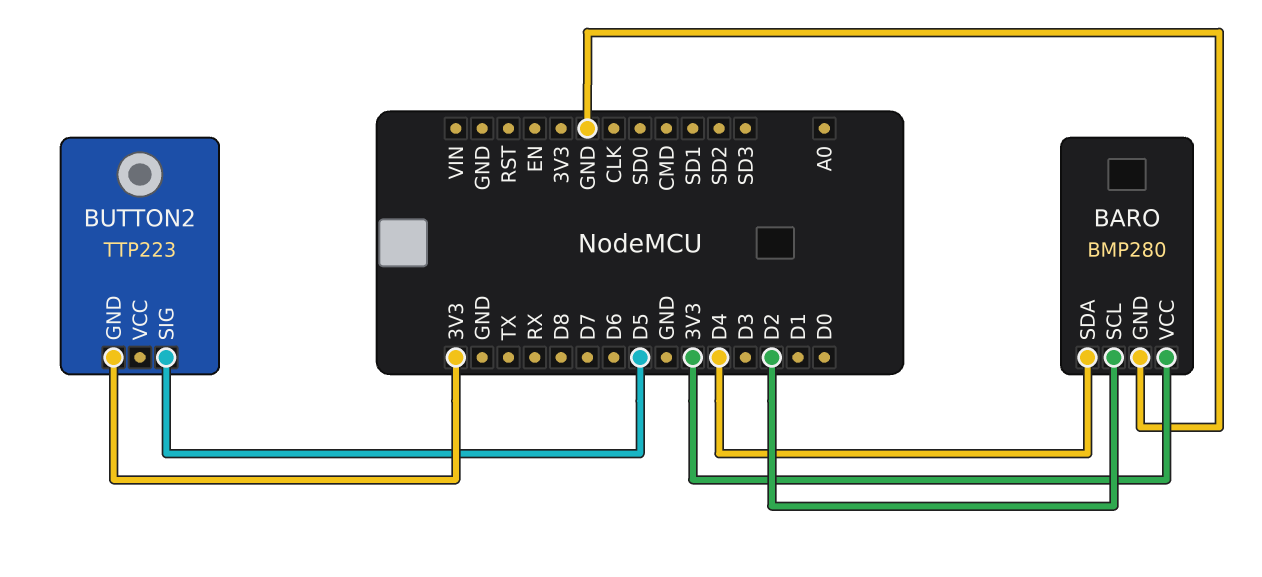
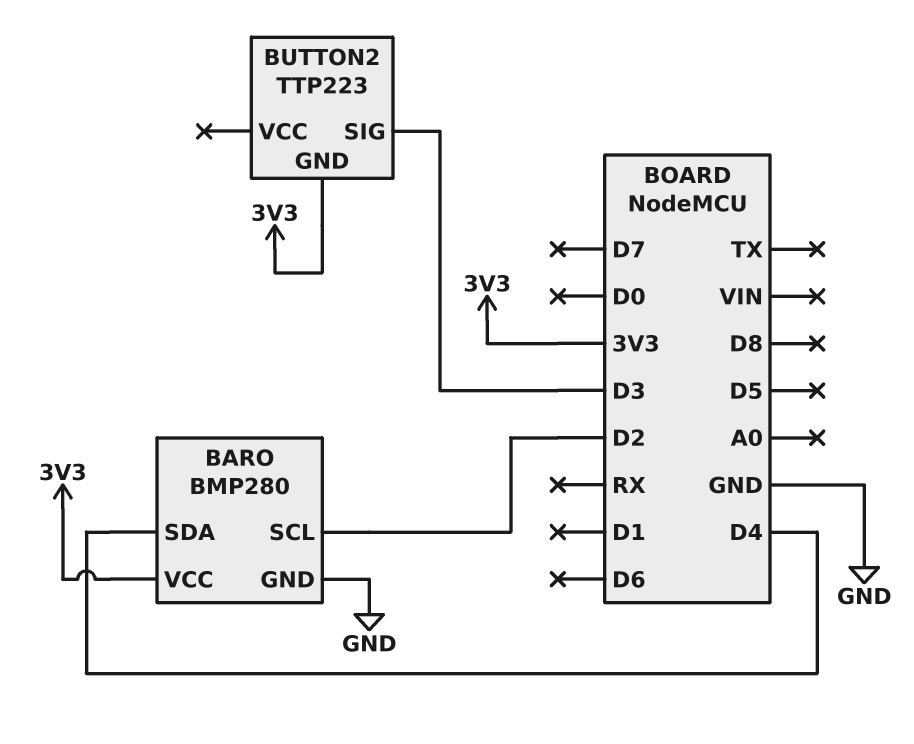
BUTTON2 pin SIG: D5 -> D3

